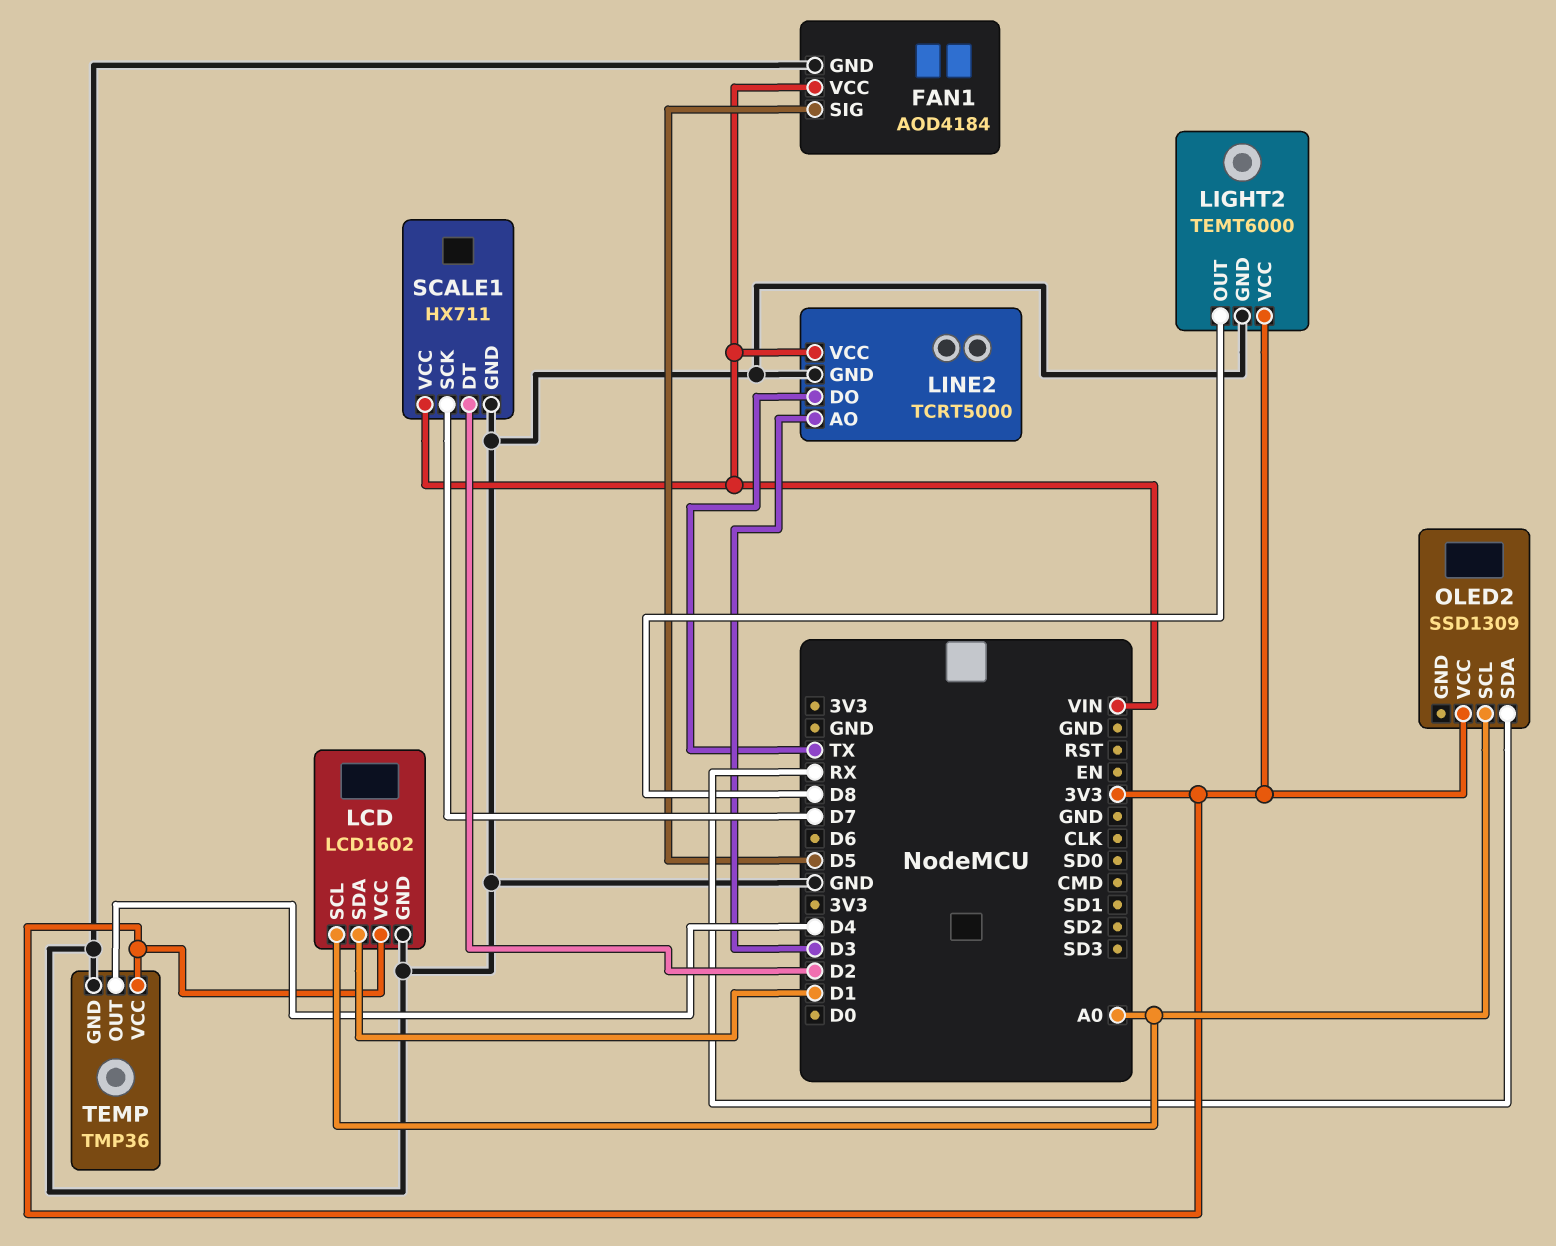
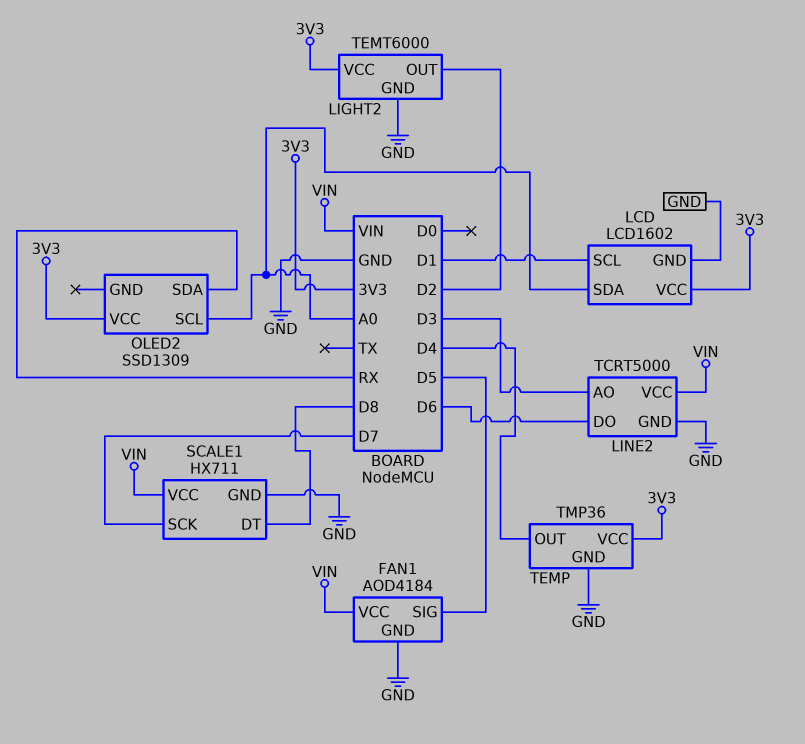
LCD pin SCL: A0 -> D1
LCD pin SDA: D1 -> A0
LIGHT2 pin OUT: D8 -> D2
LINE2 pin DO: TX -> D6
SCALE1 pin DT: D2 -> D8

